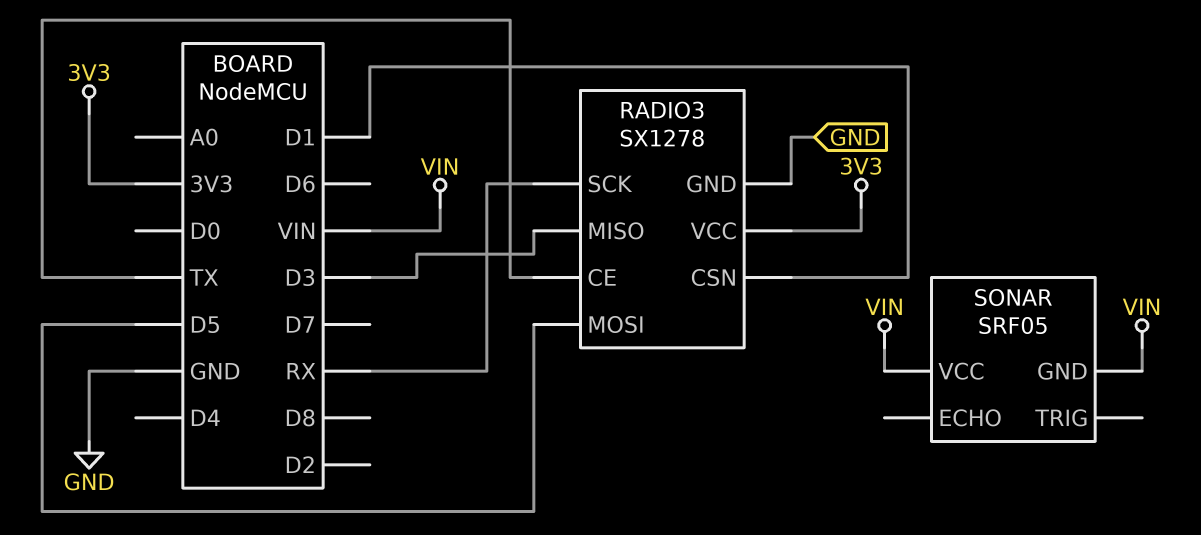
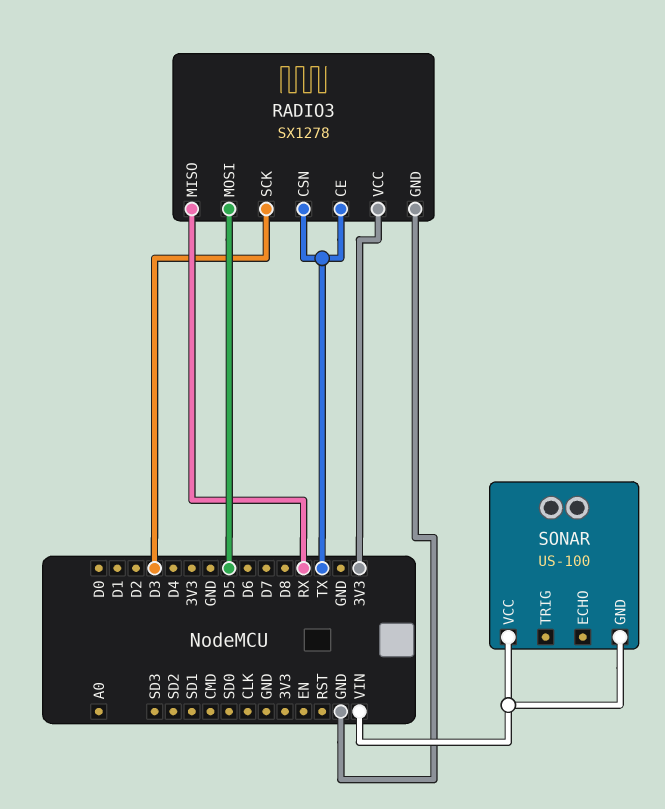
RADIO3 pin CSN: D1 -> TX
RADIO3 pin MISO: D3 -> RX
RADIO3 pin SCK: RX -> D3
SONAR: SRF05 -> US-100

